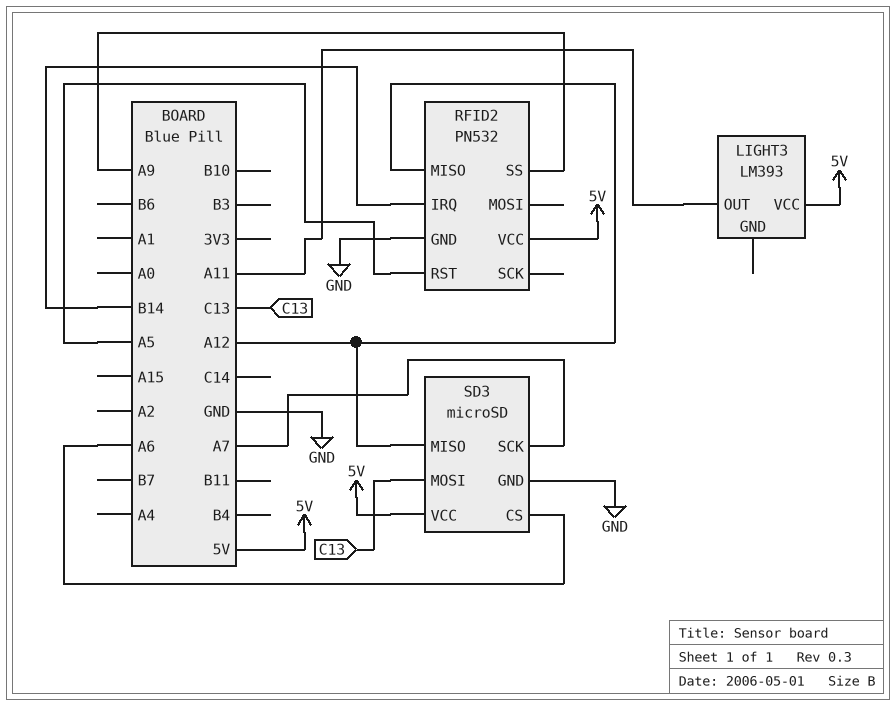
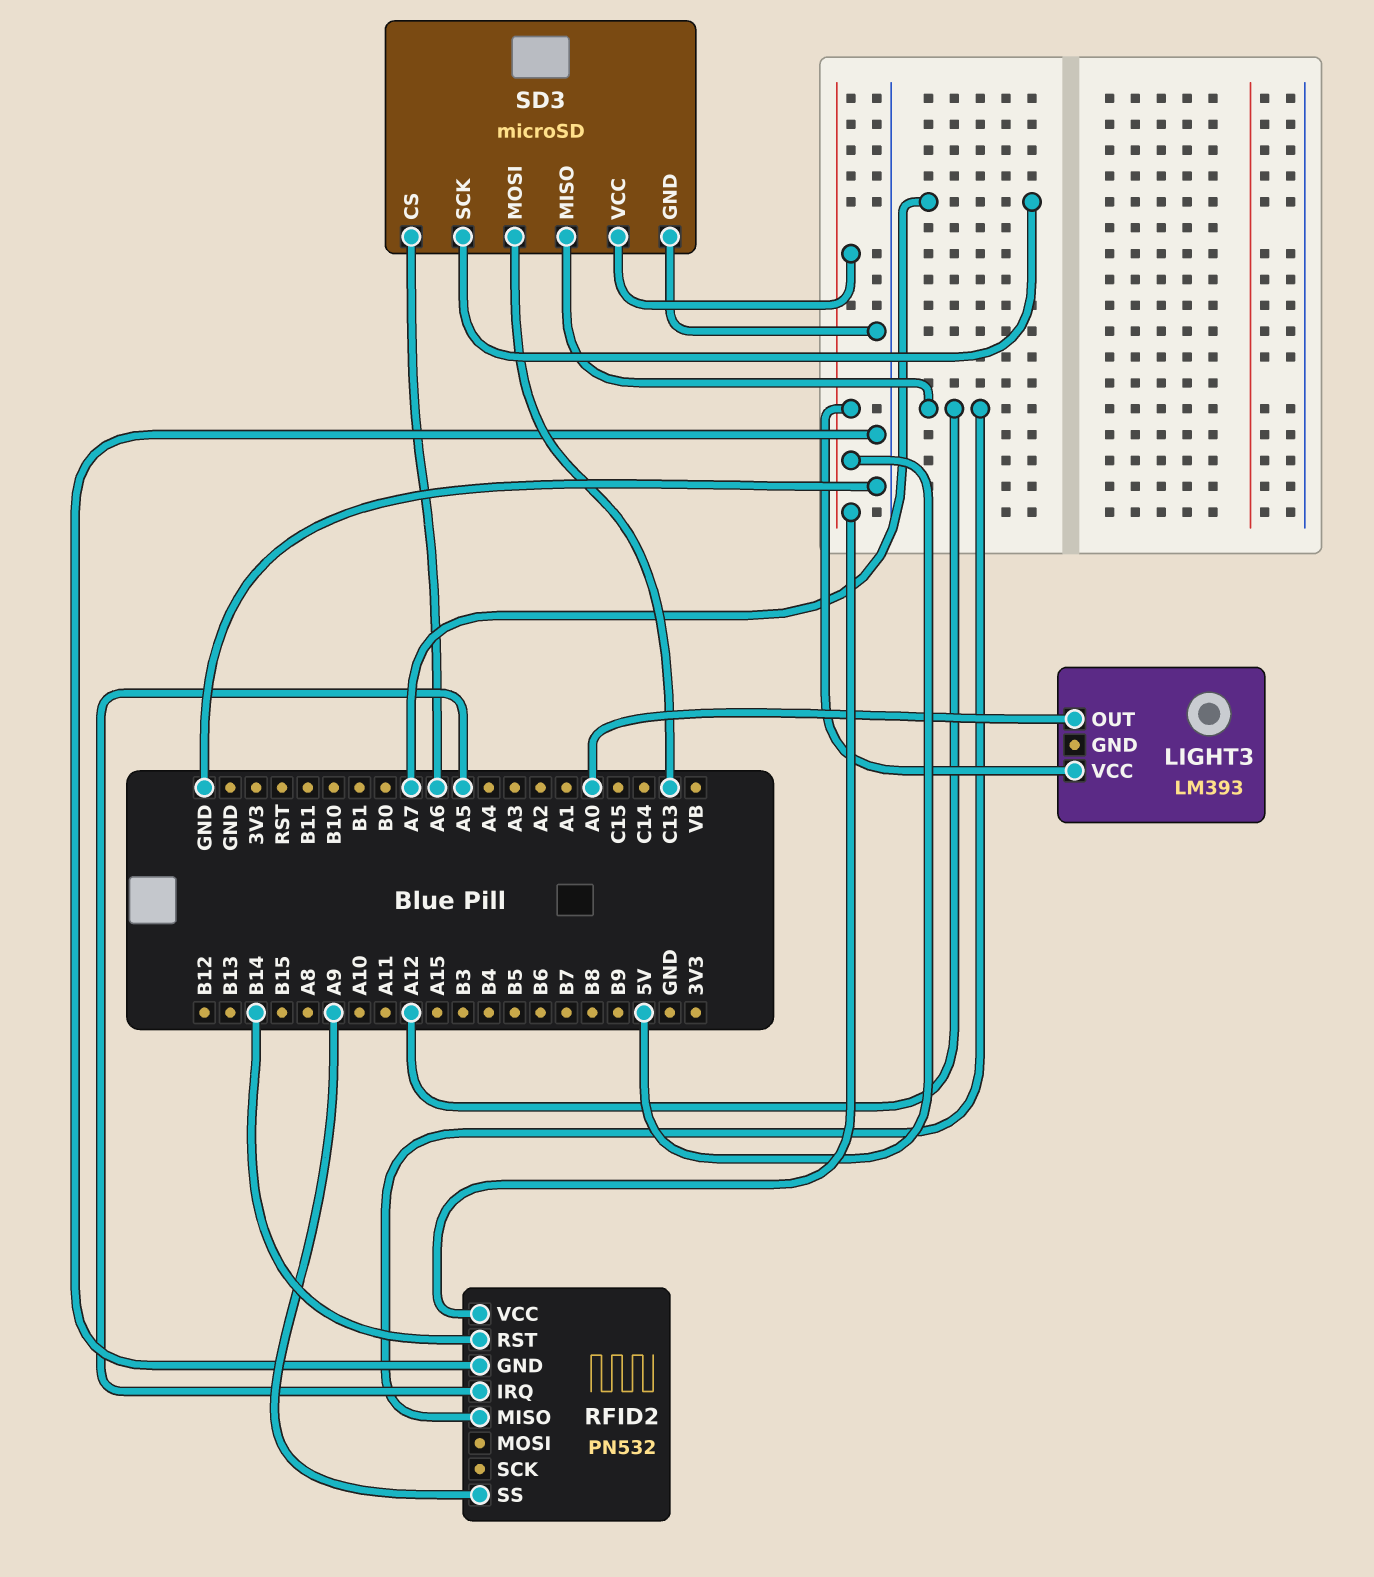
LIGHT3 pin OUT: A11 -> A0
RFID2 pin IRQ: B14 -> A5
RFID2 pin RST: A5 -> B14

